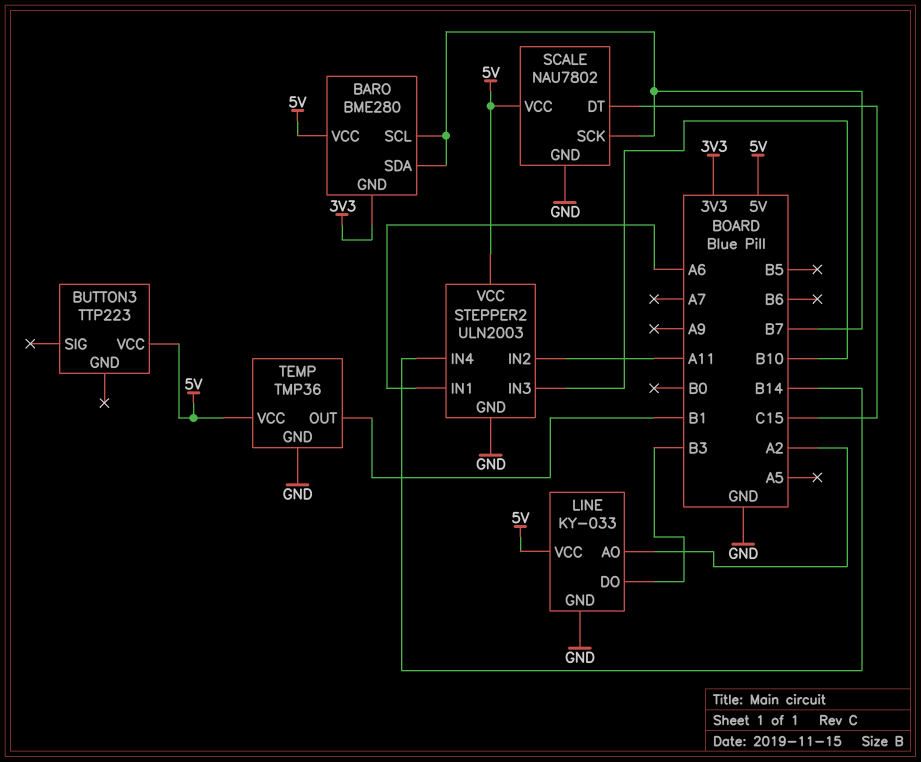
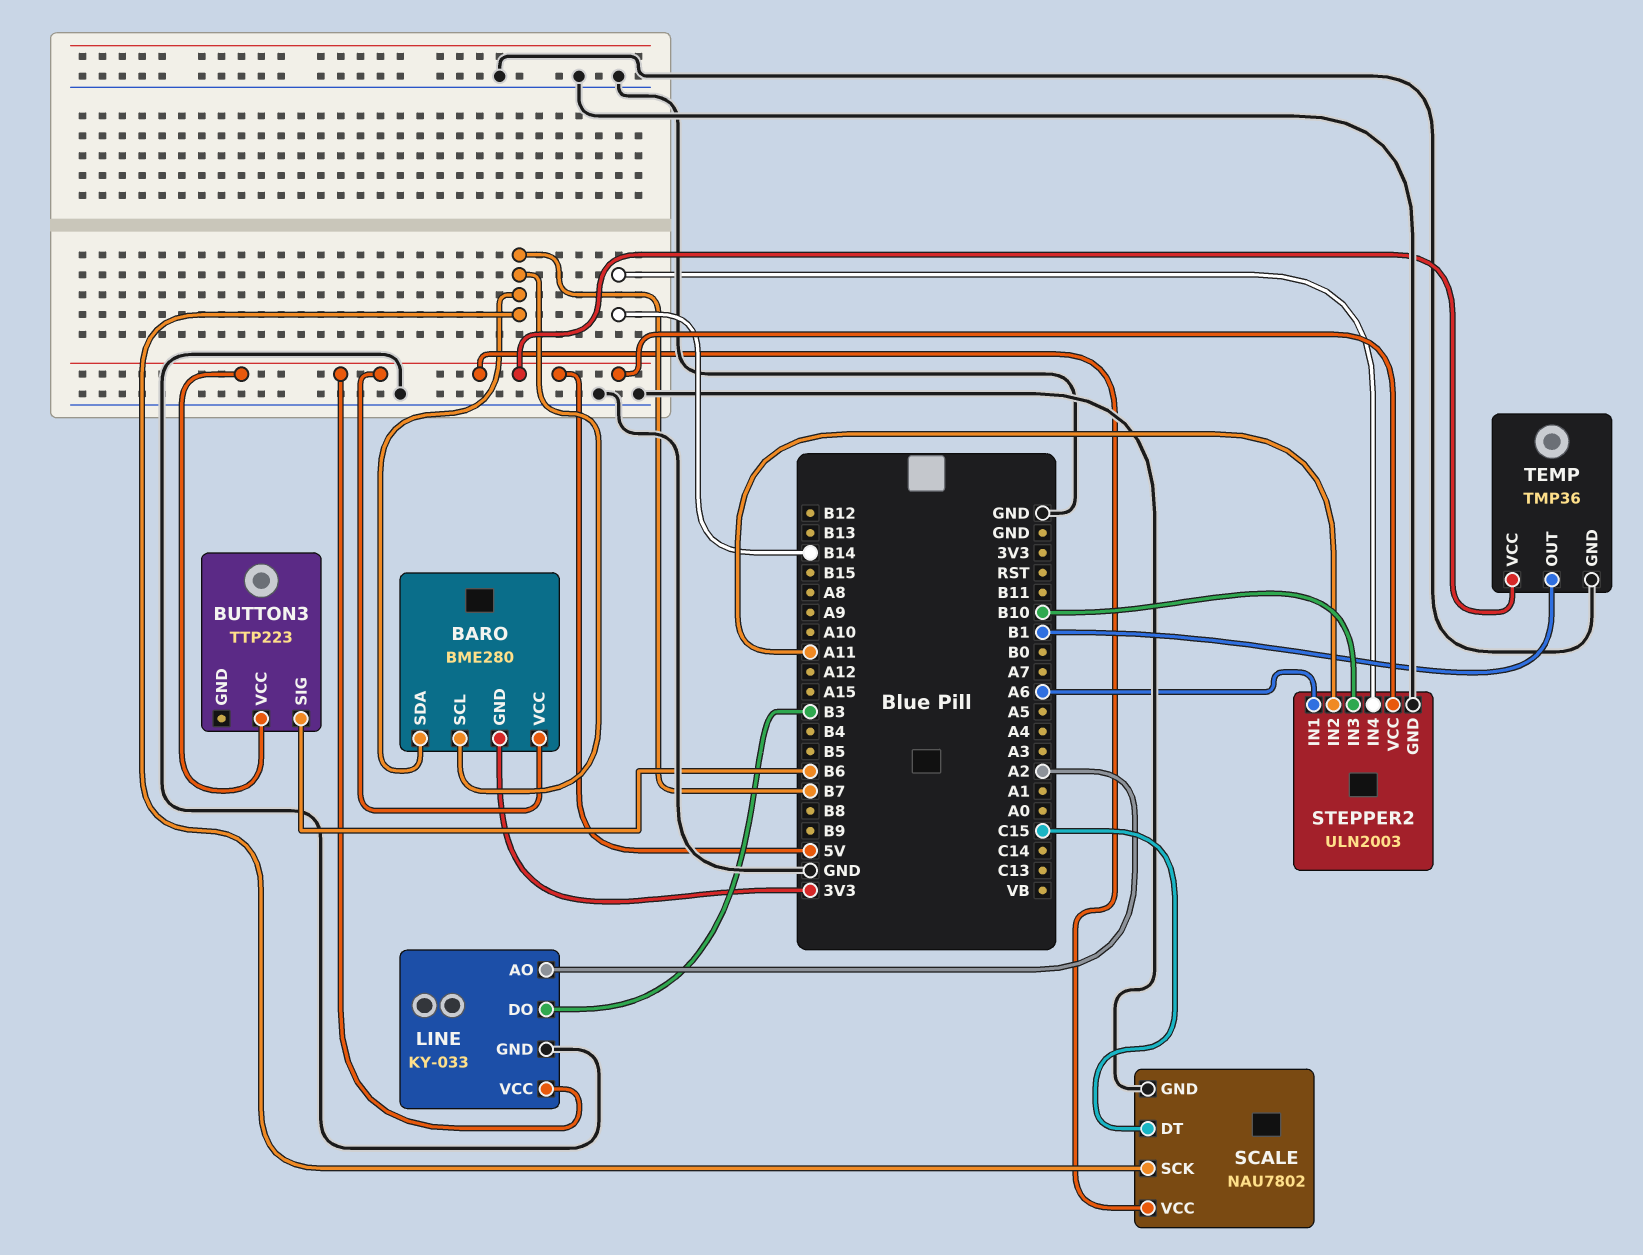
BUTTON3 pin SIG: none -> B6

